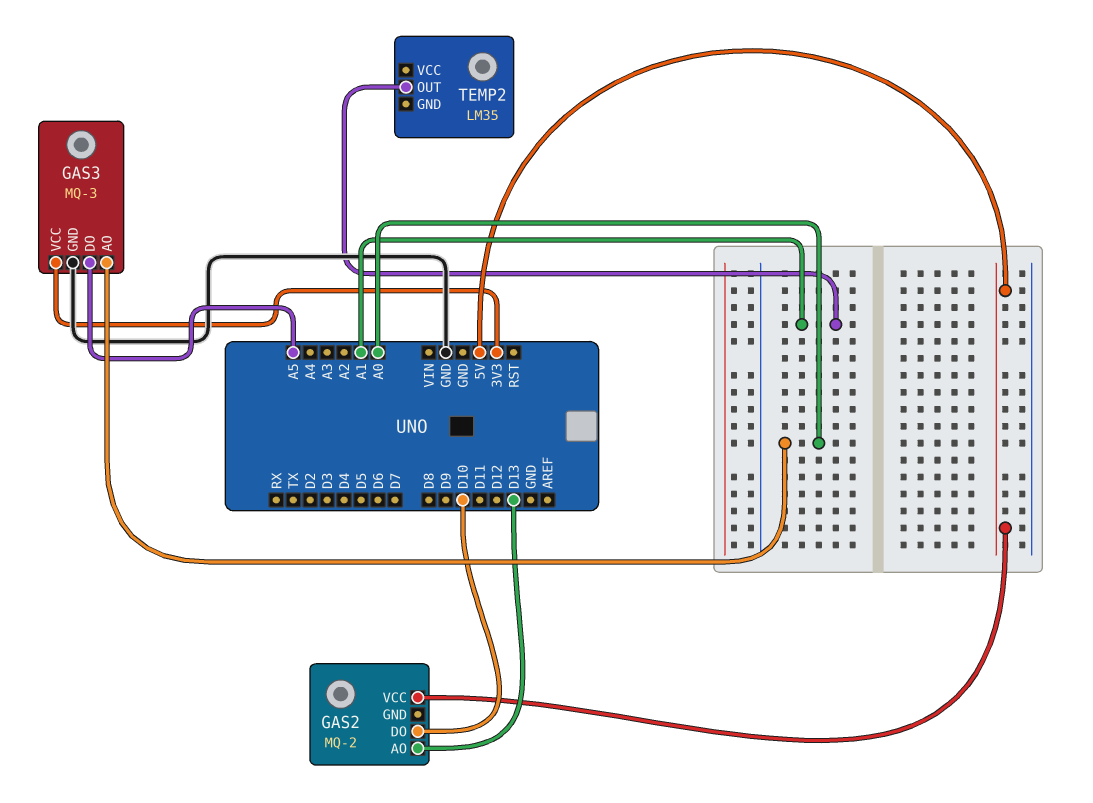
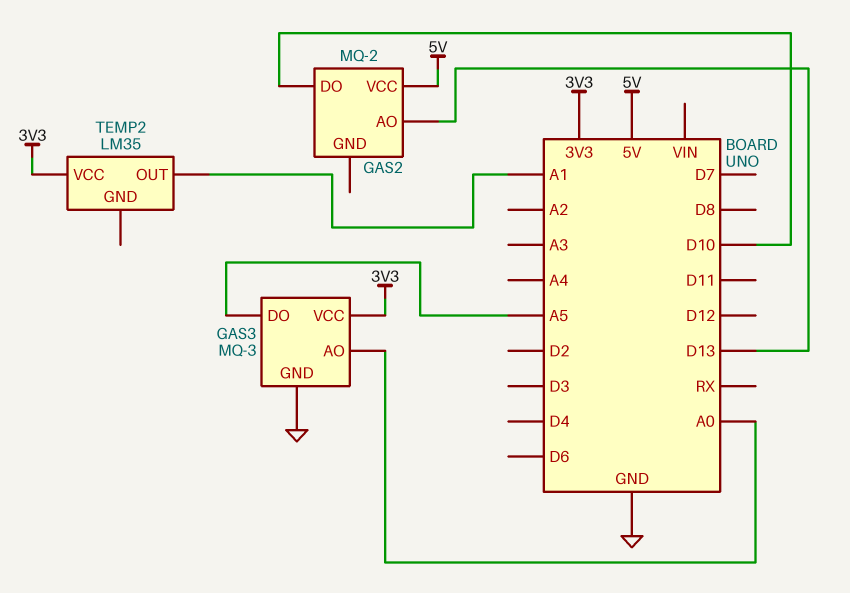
TEMP2 pin VCC: none -> 3V3

